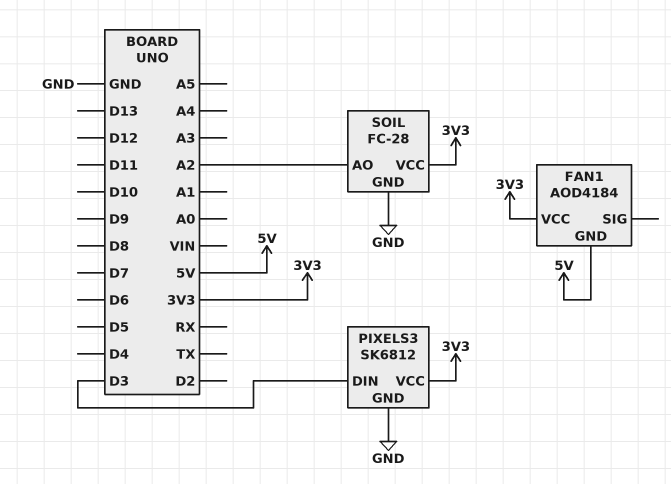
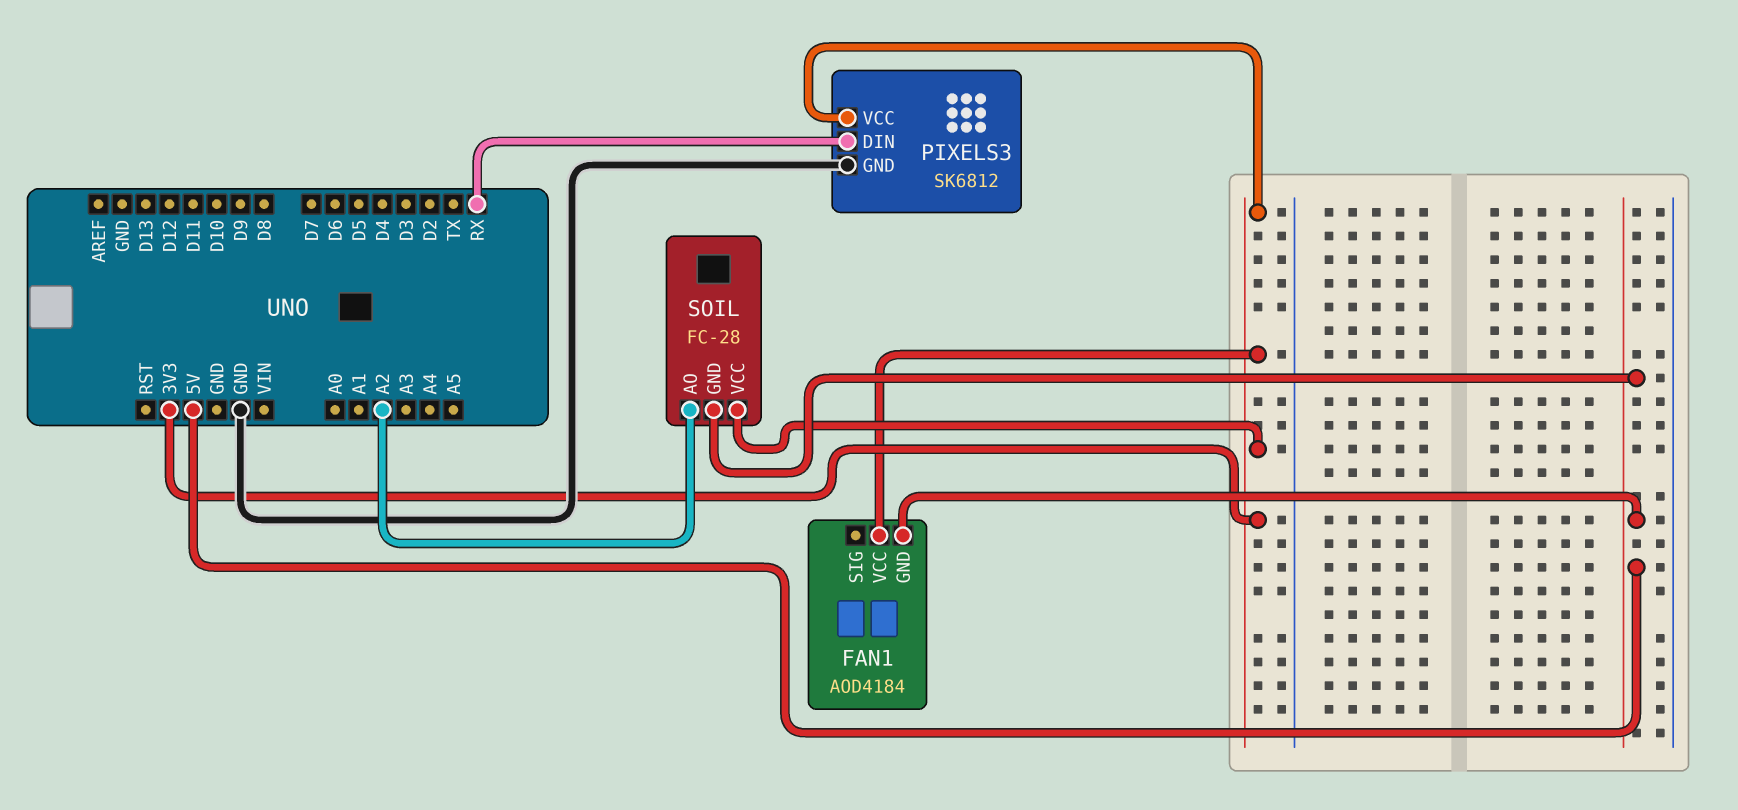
PIXELS3 pin DIN: D3 -> RX
SOIL pin GND: GND -> 5V

